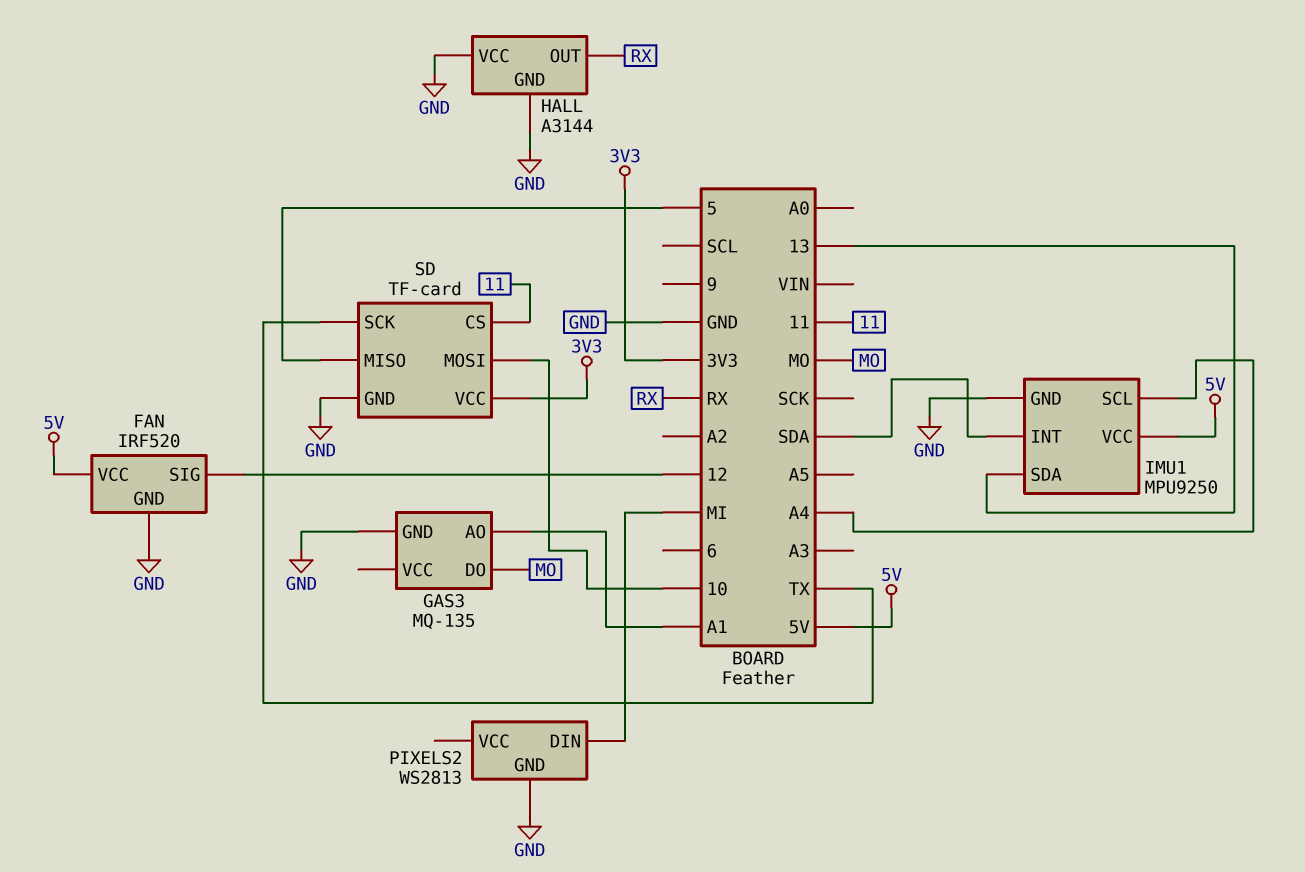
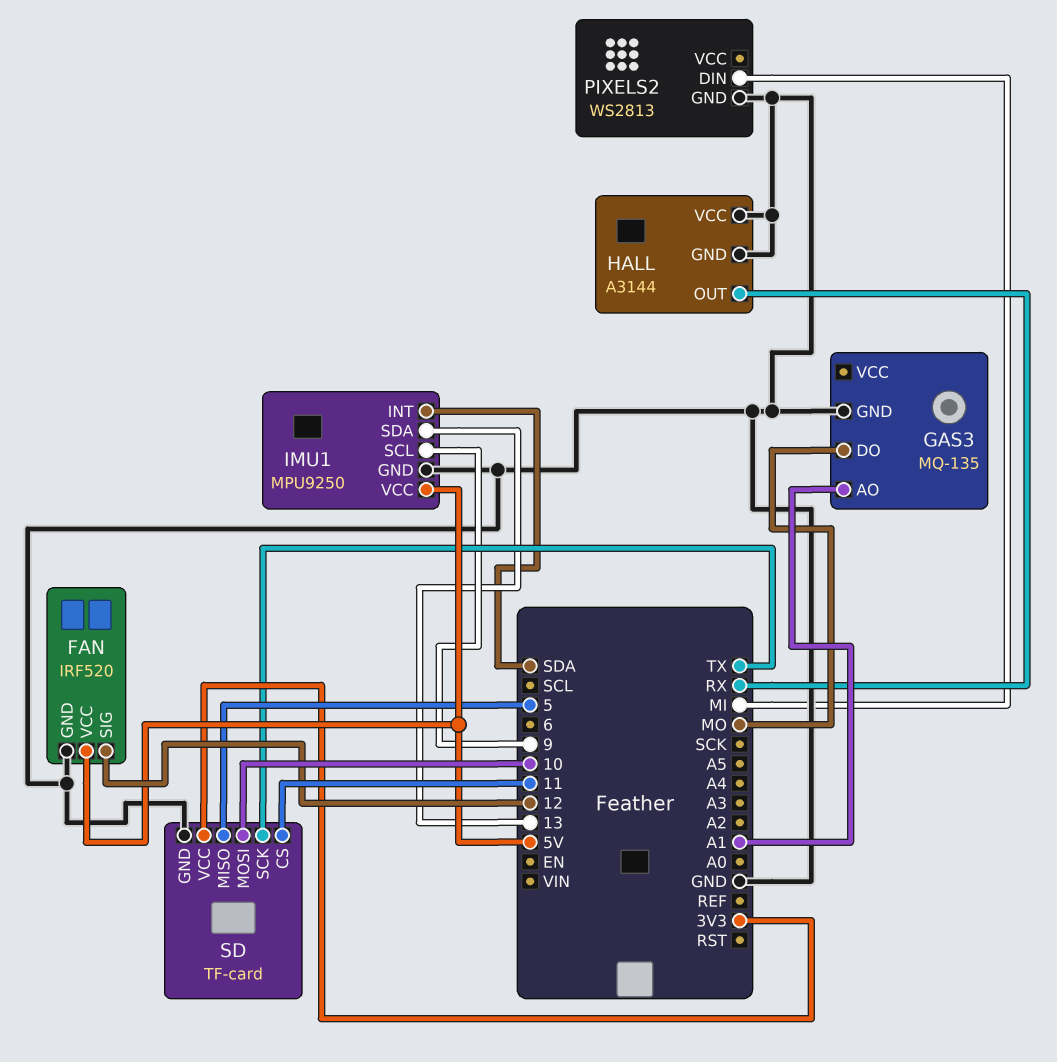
IMU1 pin SCL: A4 -> 9

